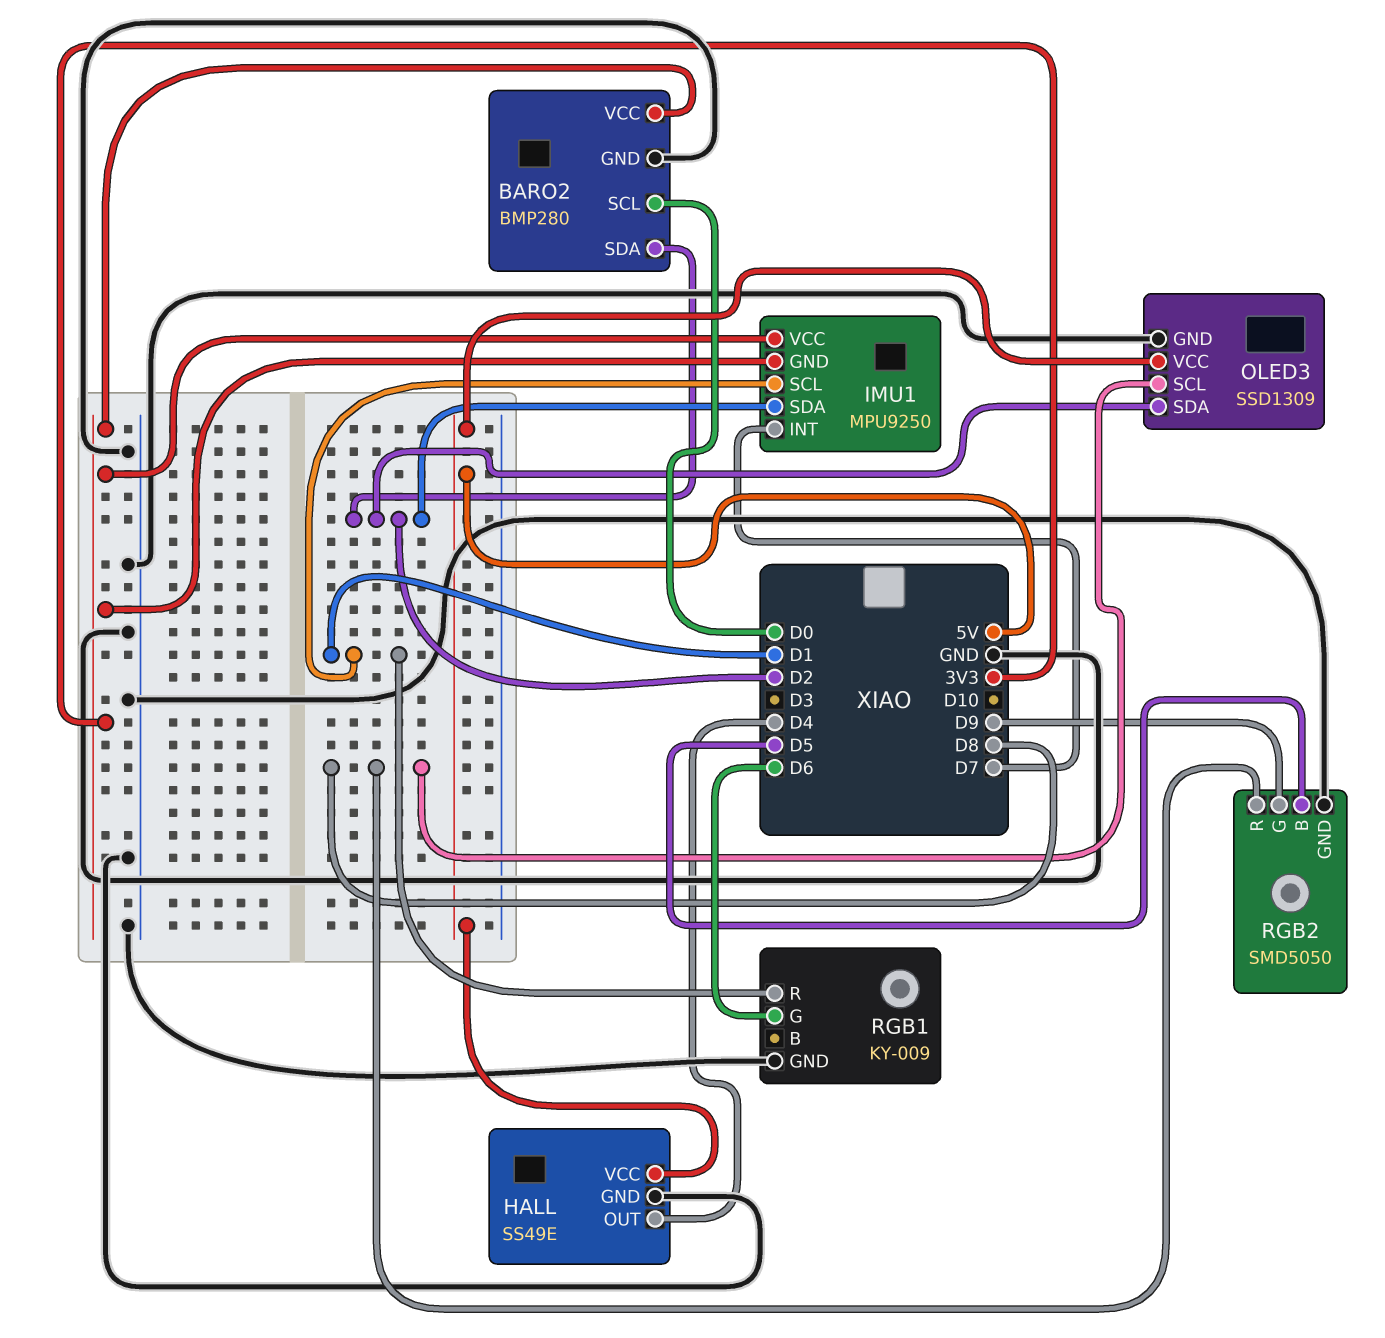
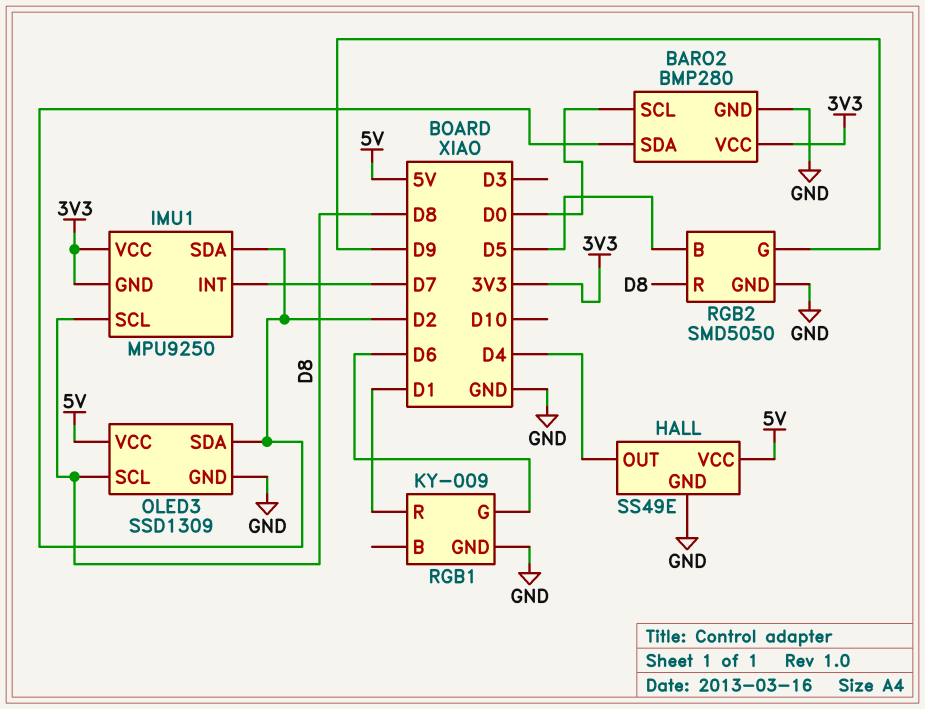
IMU1 pin SCL: D1 -> D8

